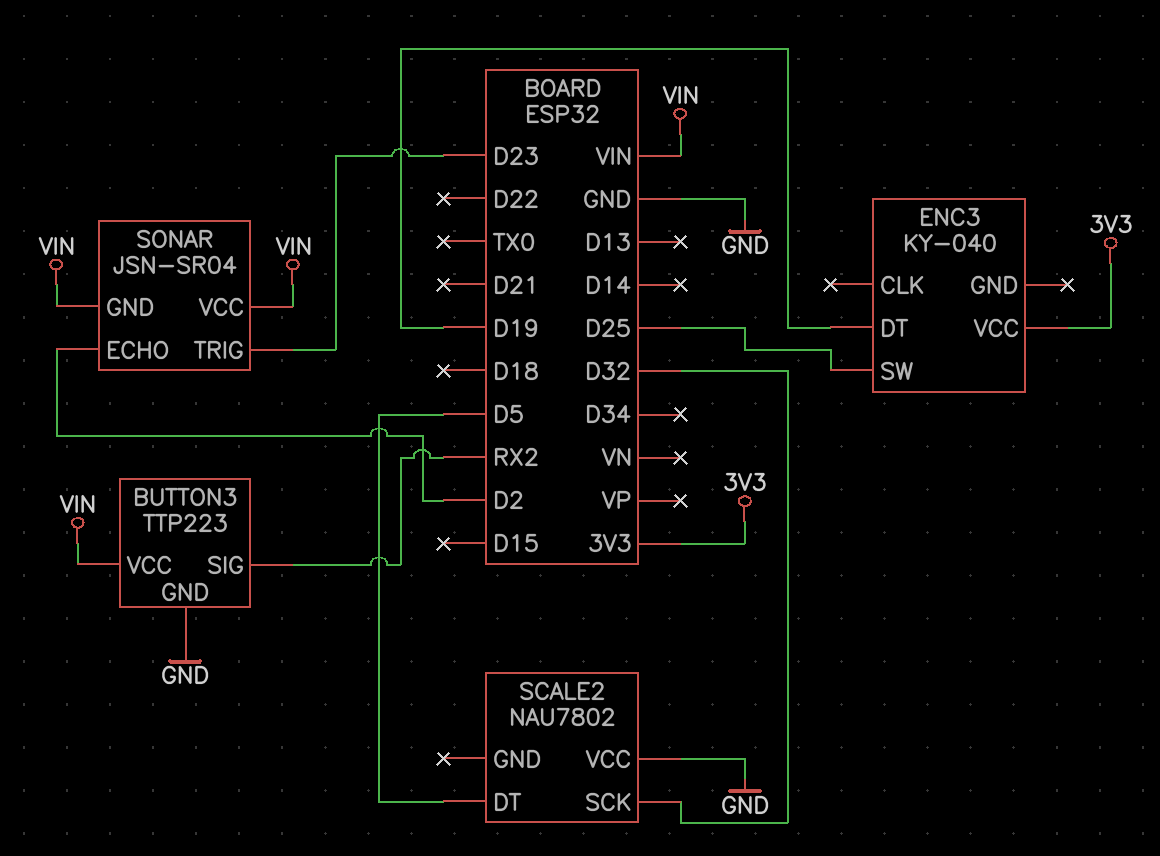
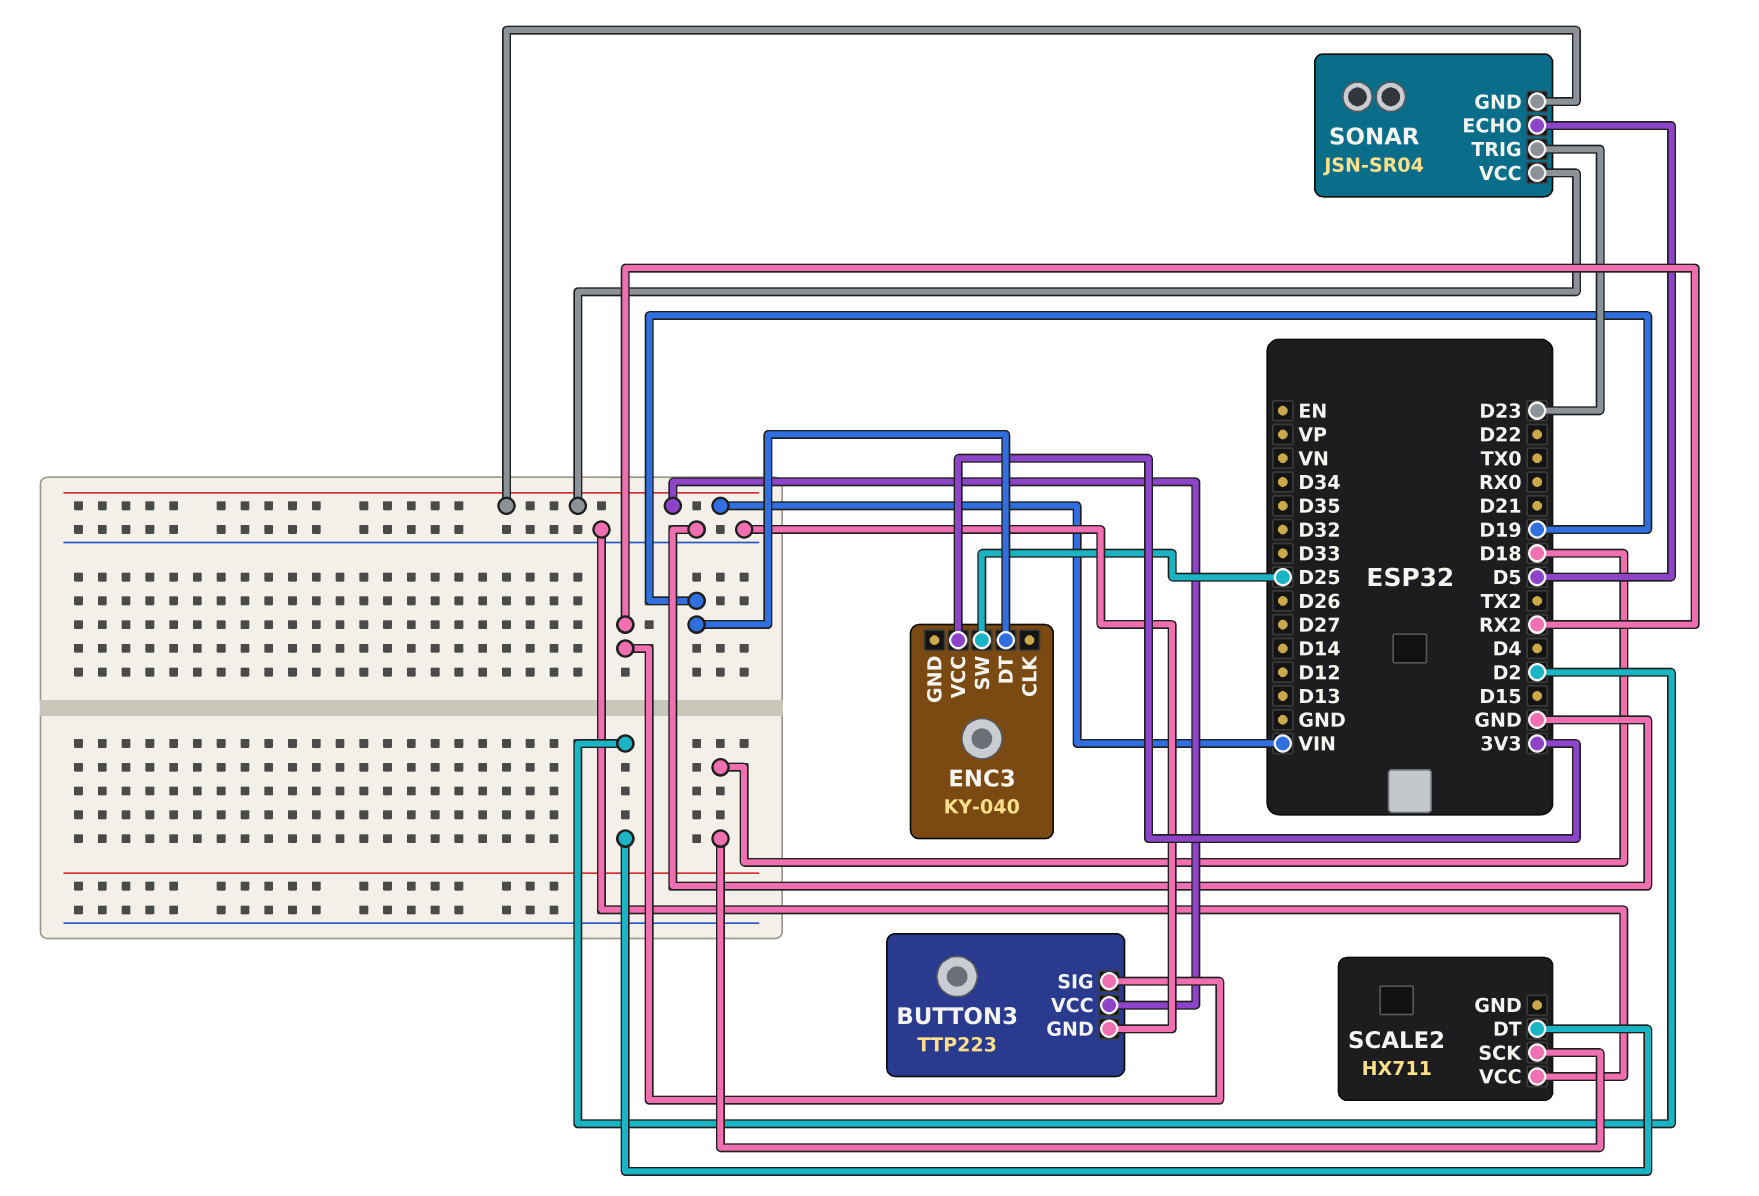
SCALE2: NAU7802 -> HX711
SCALE2 pin DT: D5 -> D2
SCALE2 pin SCK: D32 -> D18
SONAR pin ECHO: D2 -> D5

